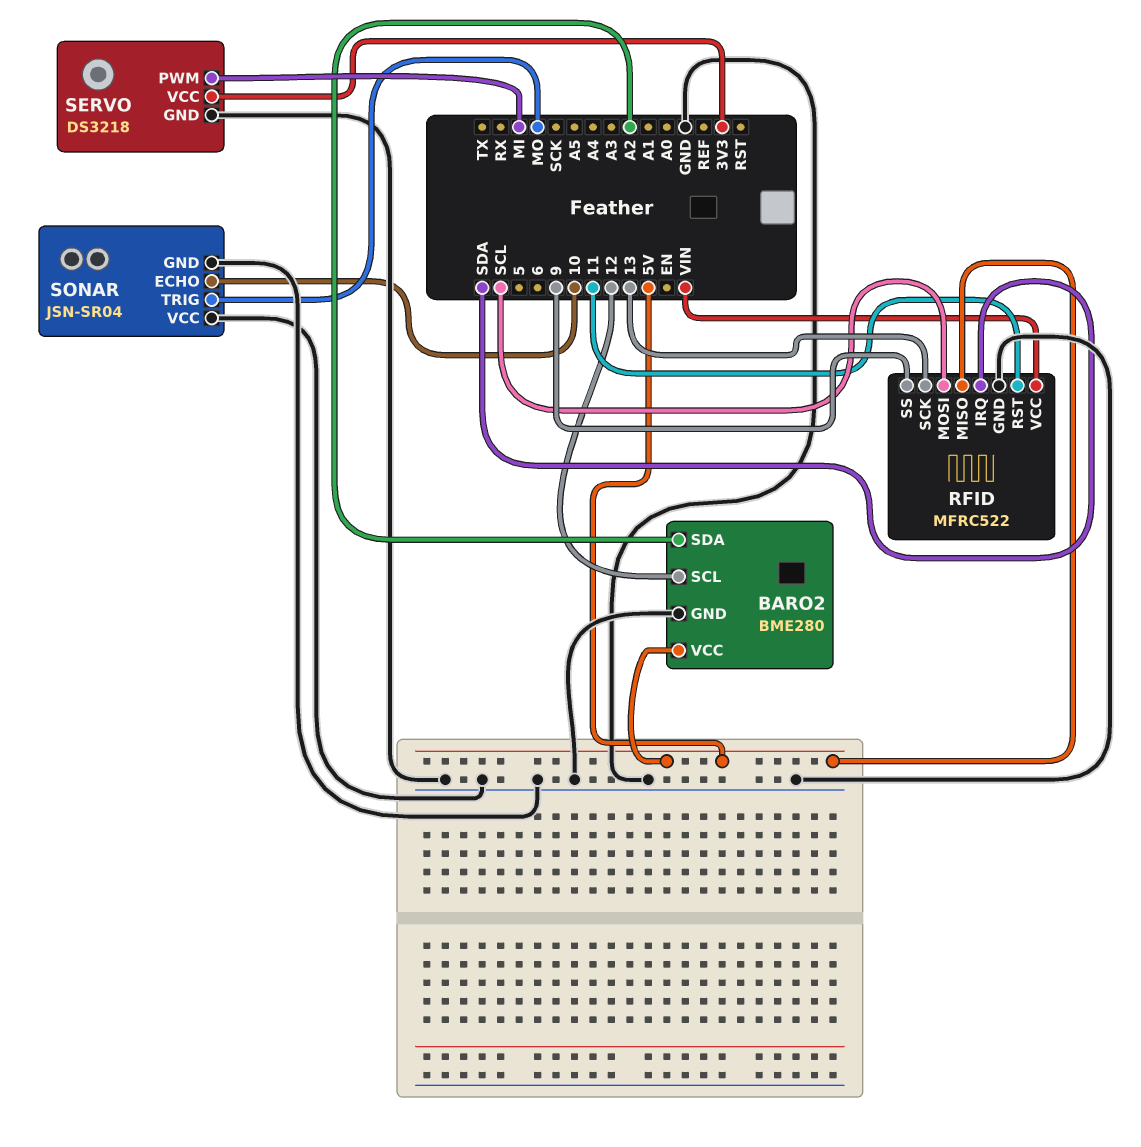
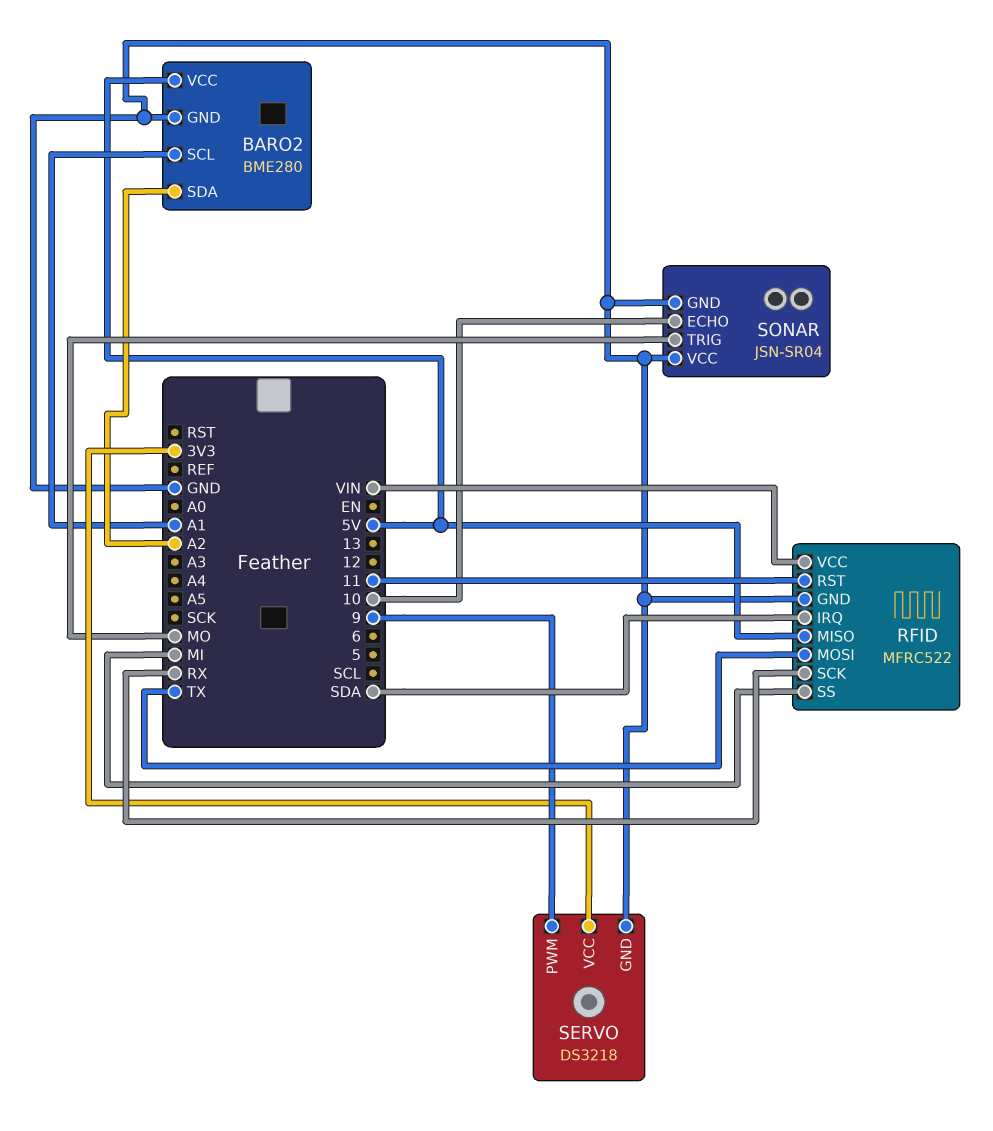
BARO2 pin SCL: 12 -> A1
RFID pin MOSI: SCL -> TX
RFID pin SCK: 13 -> RX
RFID pin SS: 9 -> MI
SERVO pin PWM: MI -> 9

